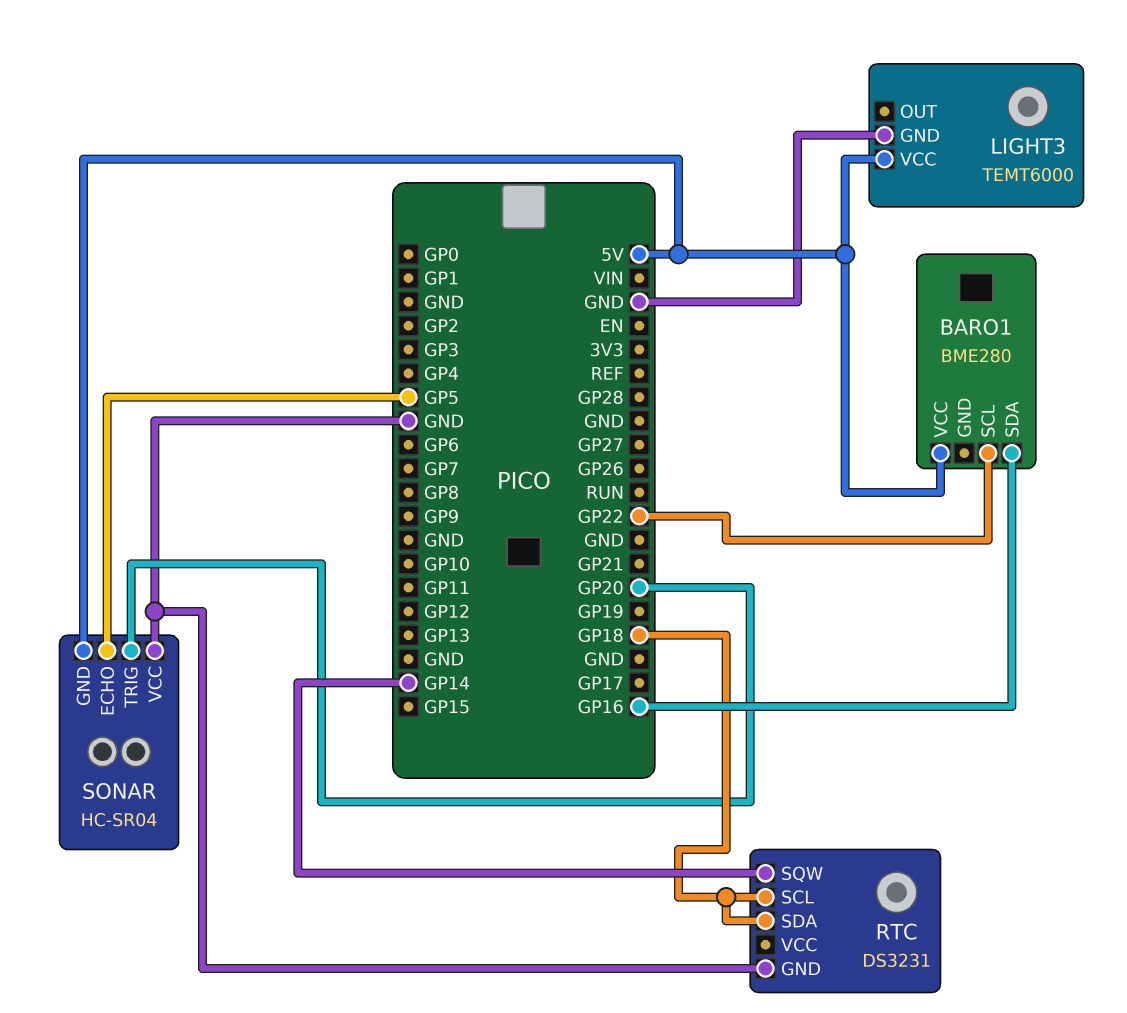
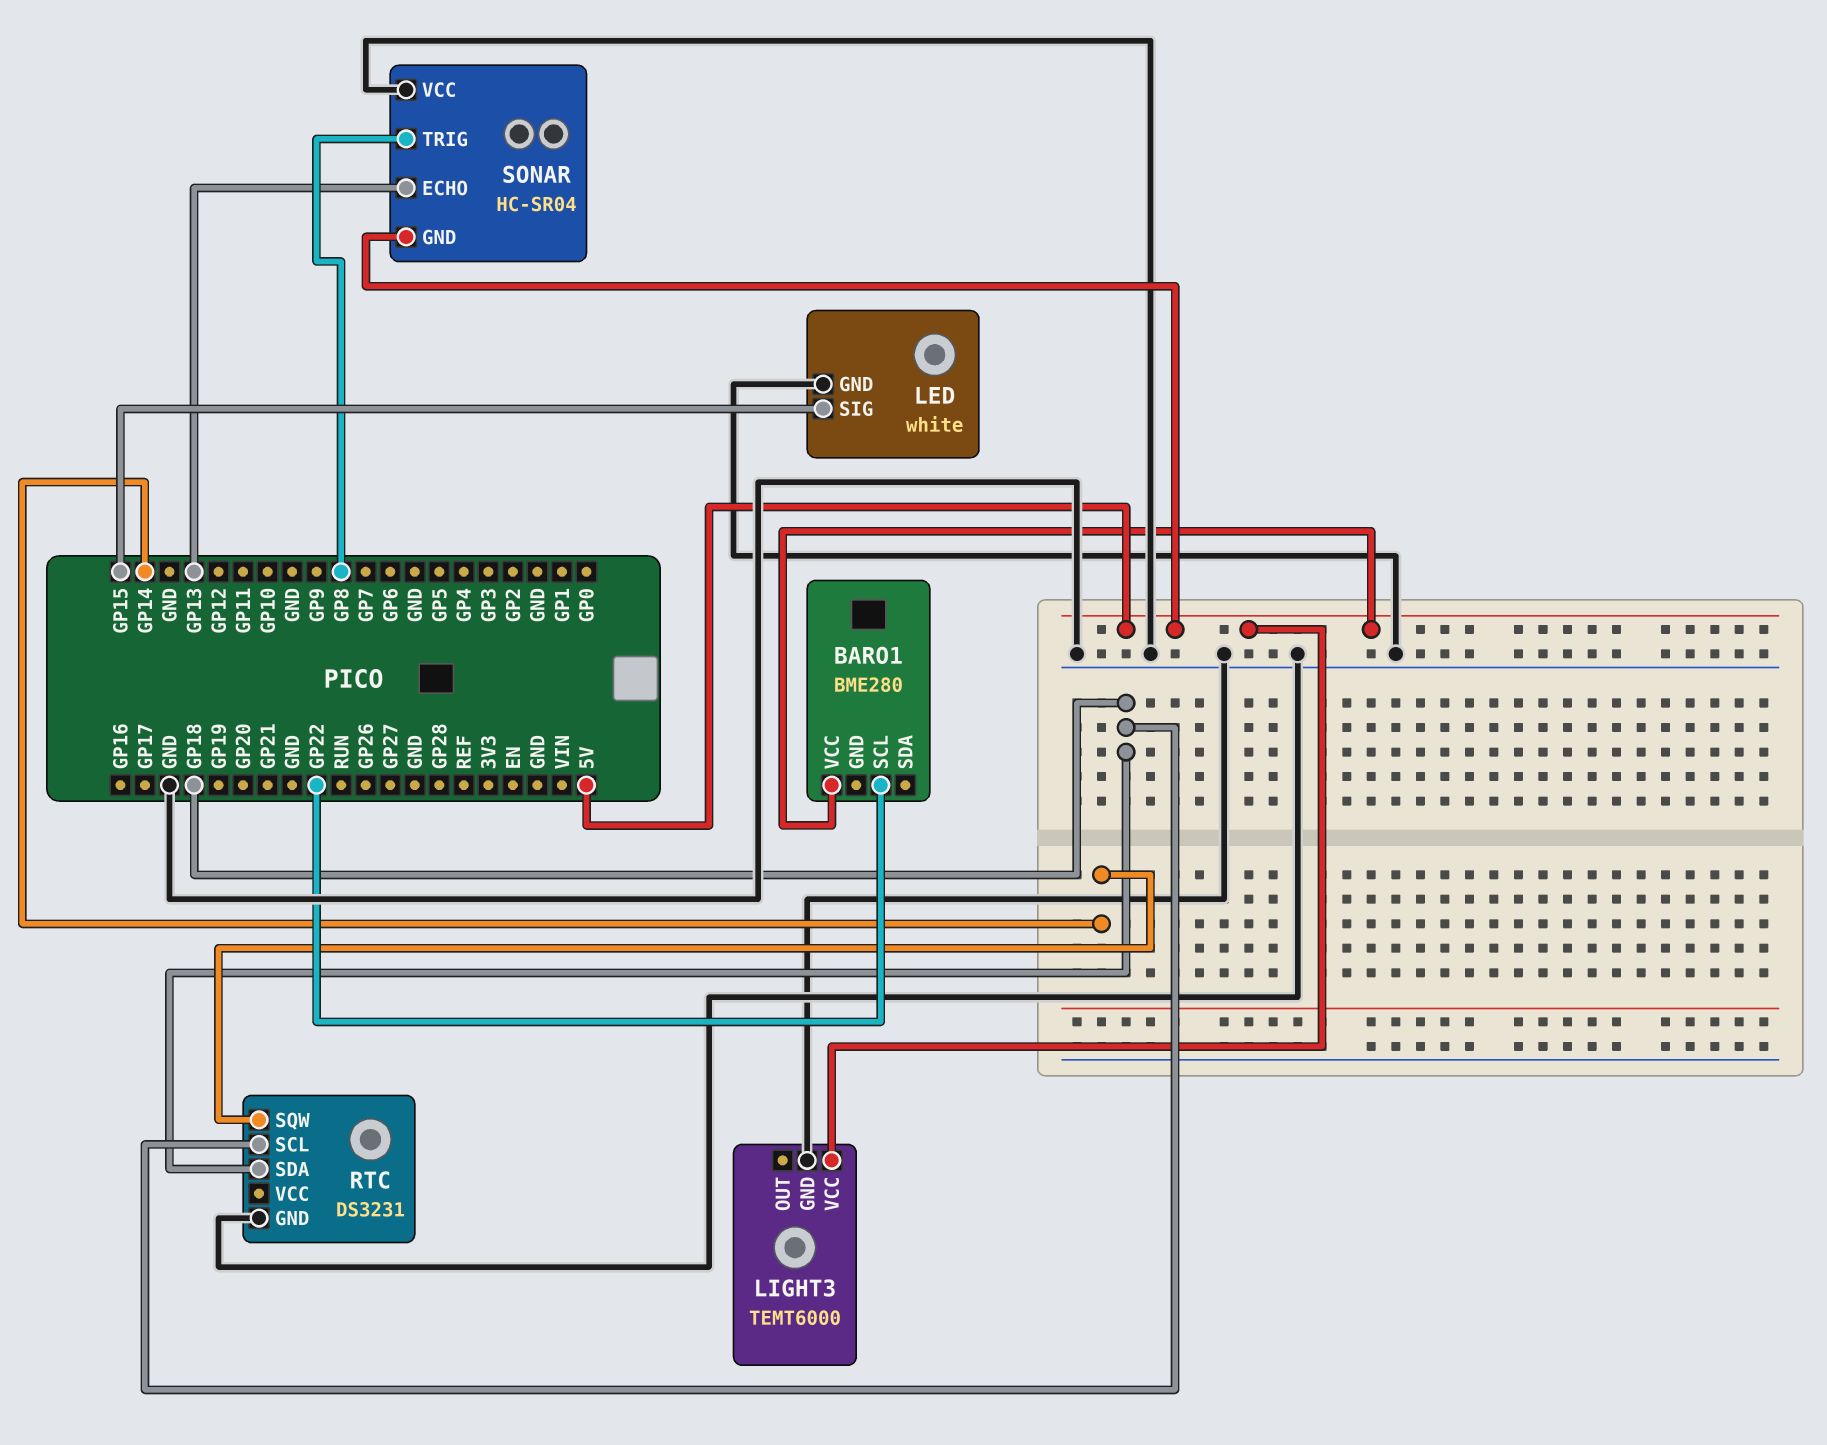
BARO1 pin SDA: GP16 -> none
LED: none -> white
LED pin GND: none -> GND
LED pin SIG: none -> GP15
SONAR pin ECHO: GP5 -> GP13
SONAR pin TRIG: GP20 -> GP8

